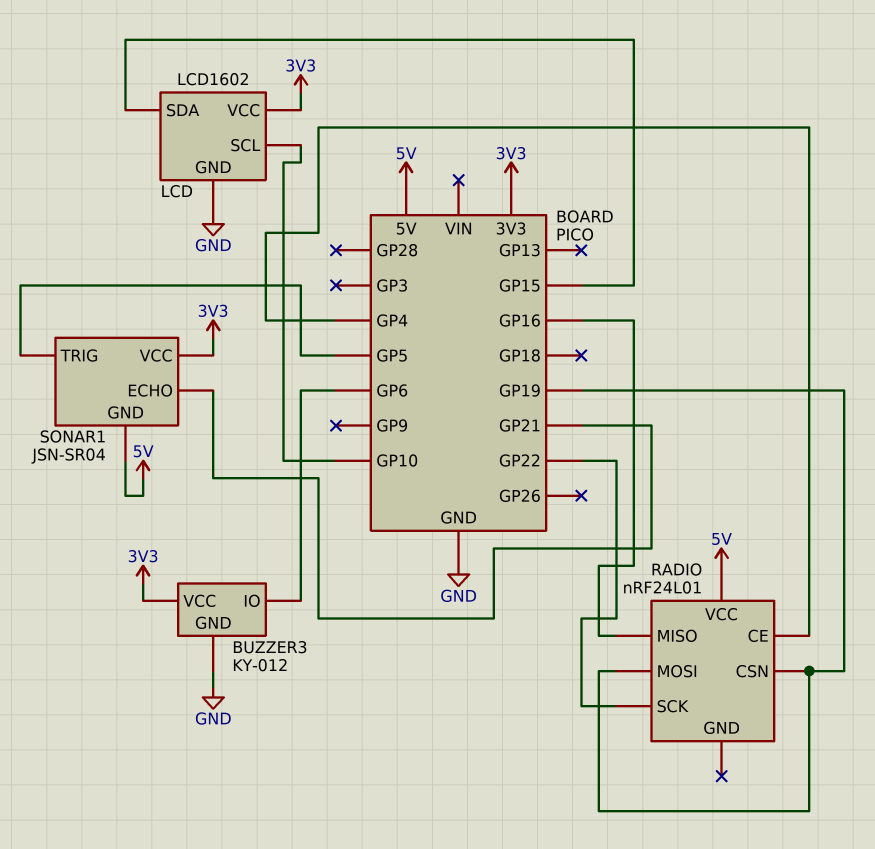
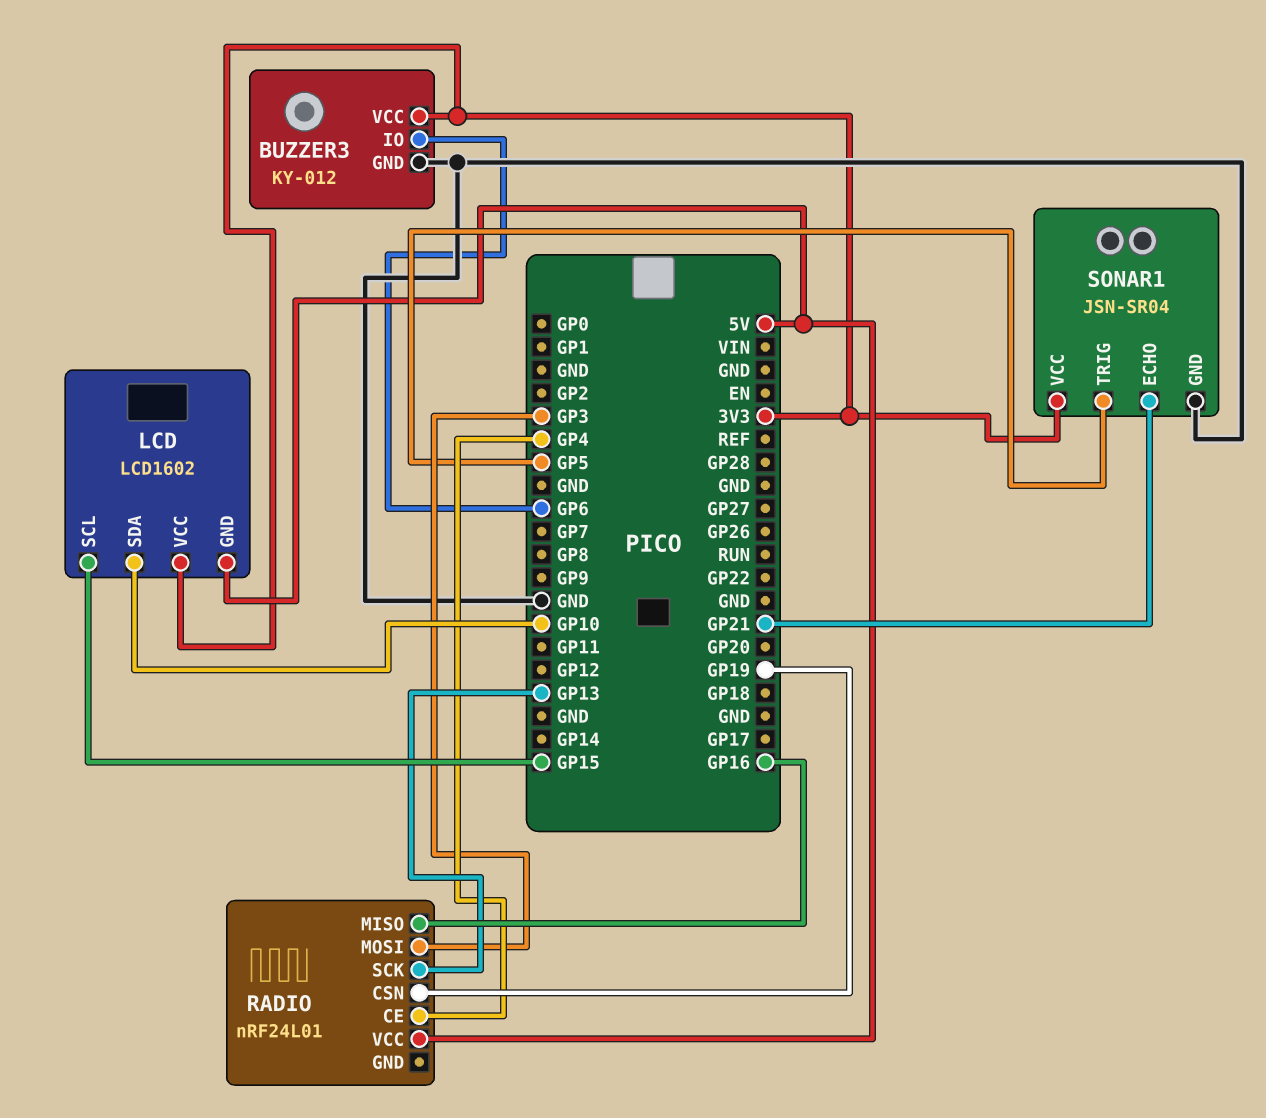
LCD pin GND: GND -> 5V
LCD pin SCL: GP10 -> GP15
LCD pin SDA: GP15 -> GP10
RADIO pin MOSI: GP19 -> GP3
RADIO pin SCK: GP22 -> GP13
SONAR1 pin GND: 5V -> GND

